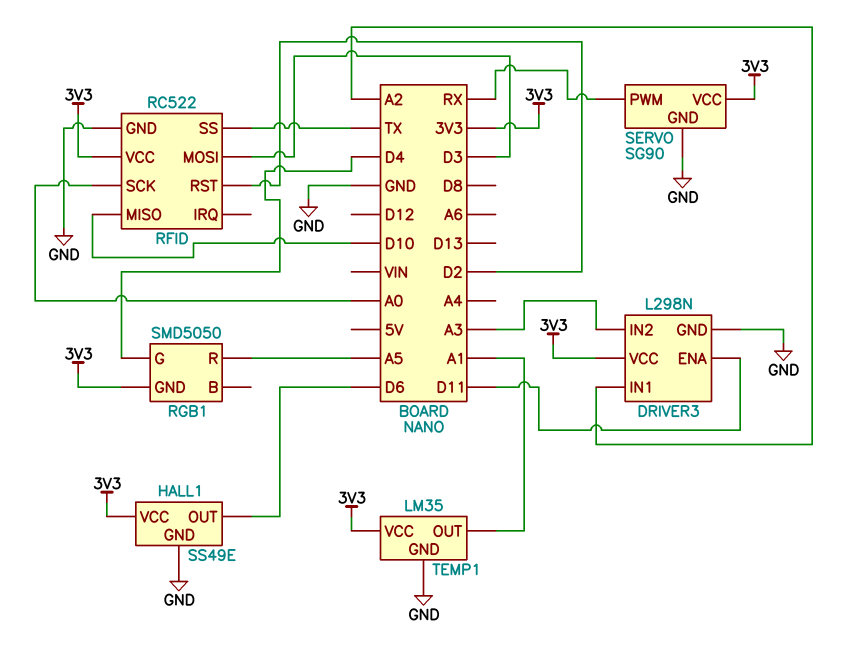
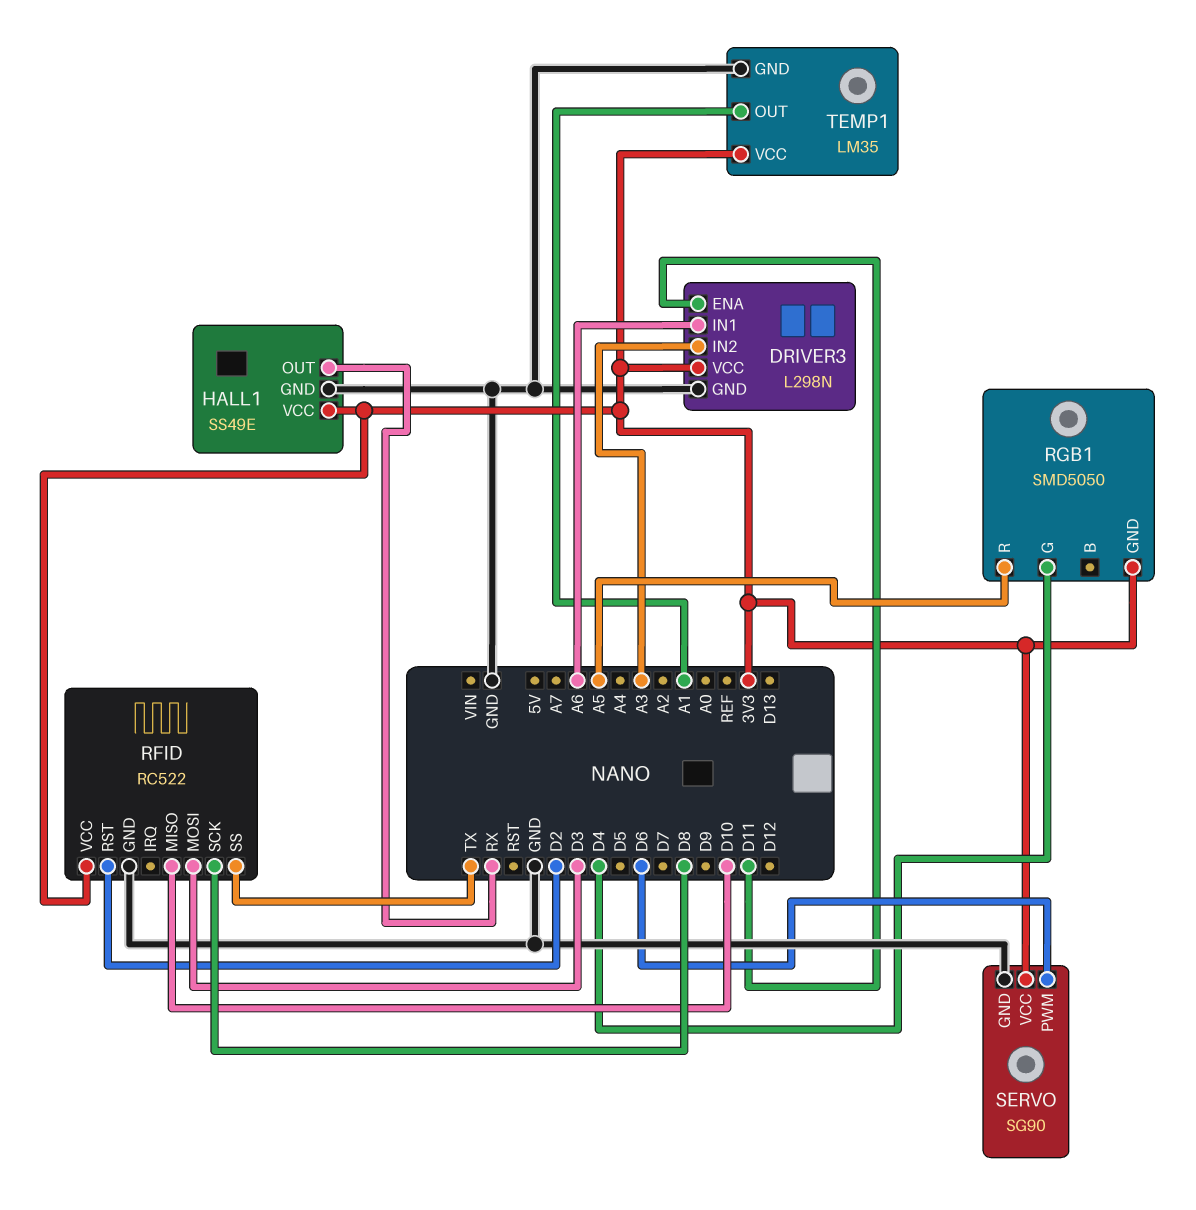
DRIVER3 pin IN1: A2 -> A6
HALL1 pin OUT: D6 -> RX
RFID pin SCK: A0 -> D8
SERVO pin PWM: RX -> D6

